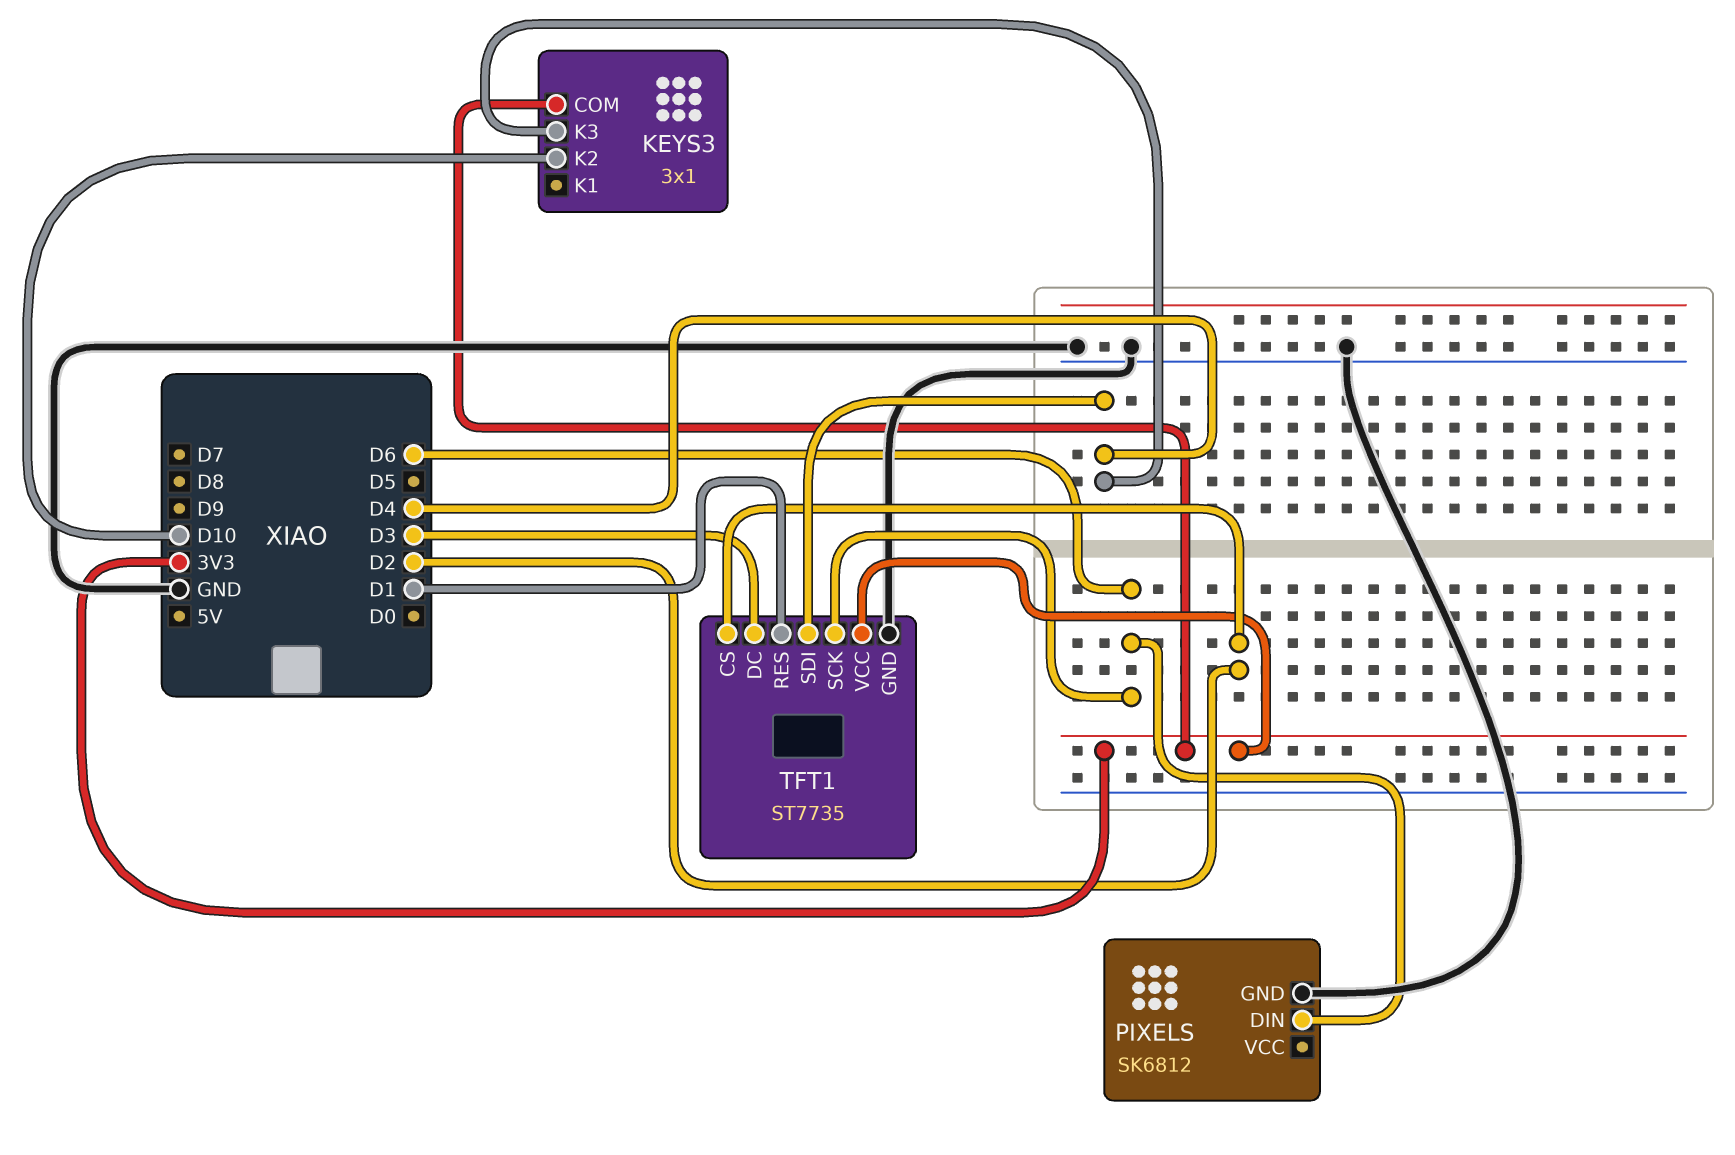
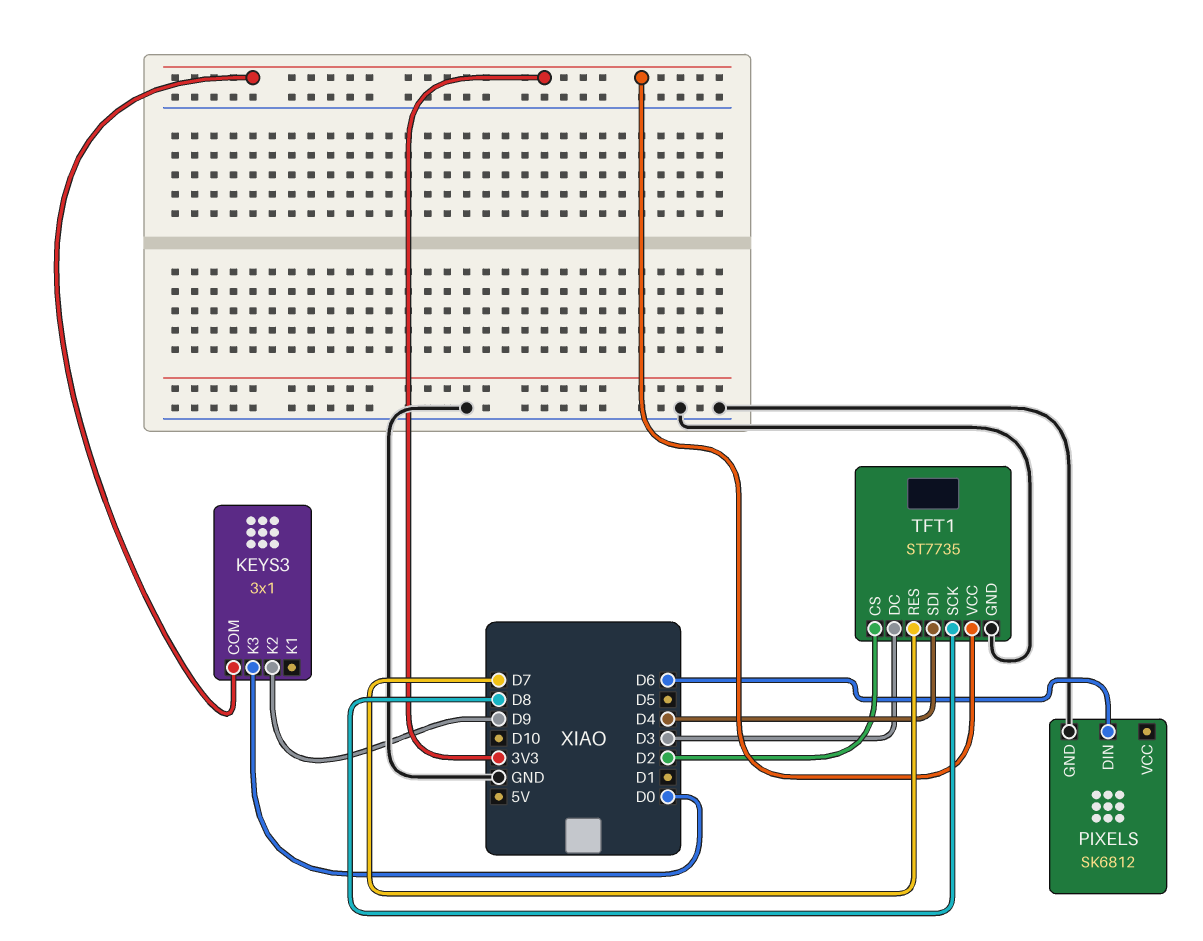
KEYS3 pin K2: D10 -> D9
KEYS3 pin K3: D4 -> D0
TFT1 pin RES: D1 -> D7
TFT1 pin SCK: D6 -> D8

